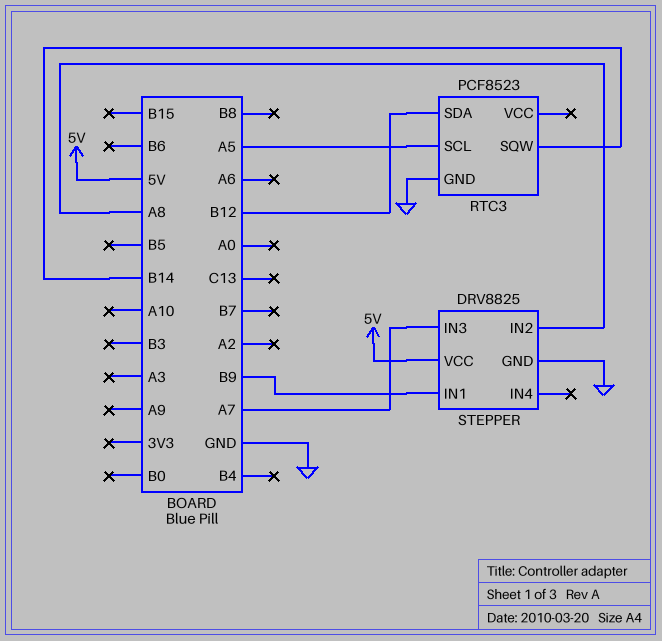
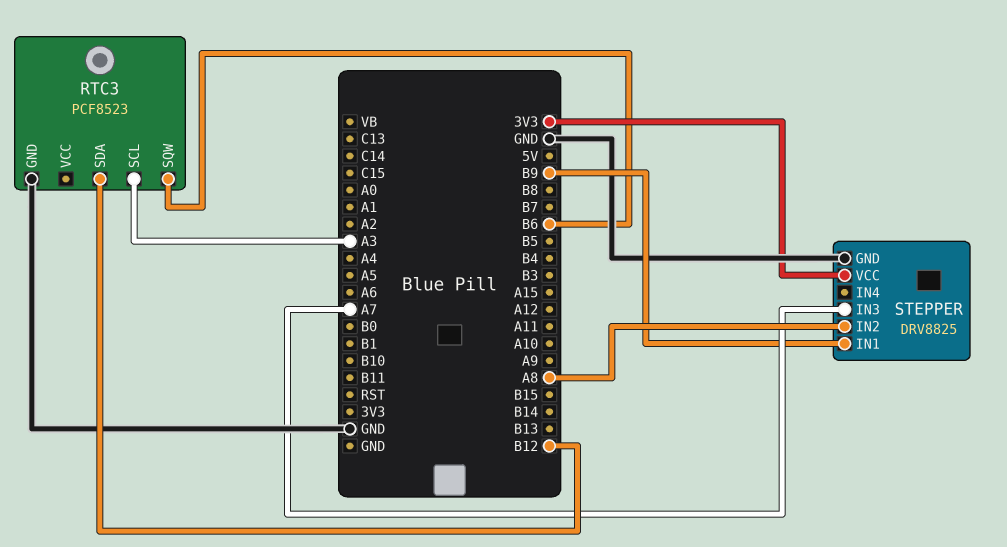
RTC3 pin SCL: A5 -> A3
RTC3 pin SQW: B14 -> B6
STEPPER pin VCC: 5V -> 3V3

